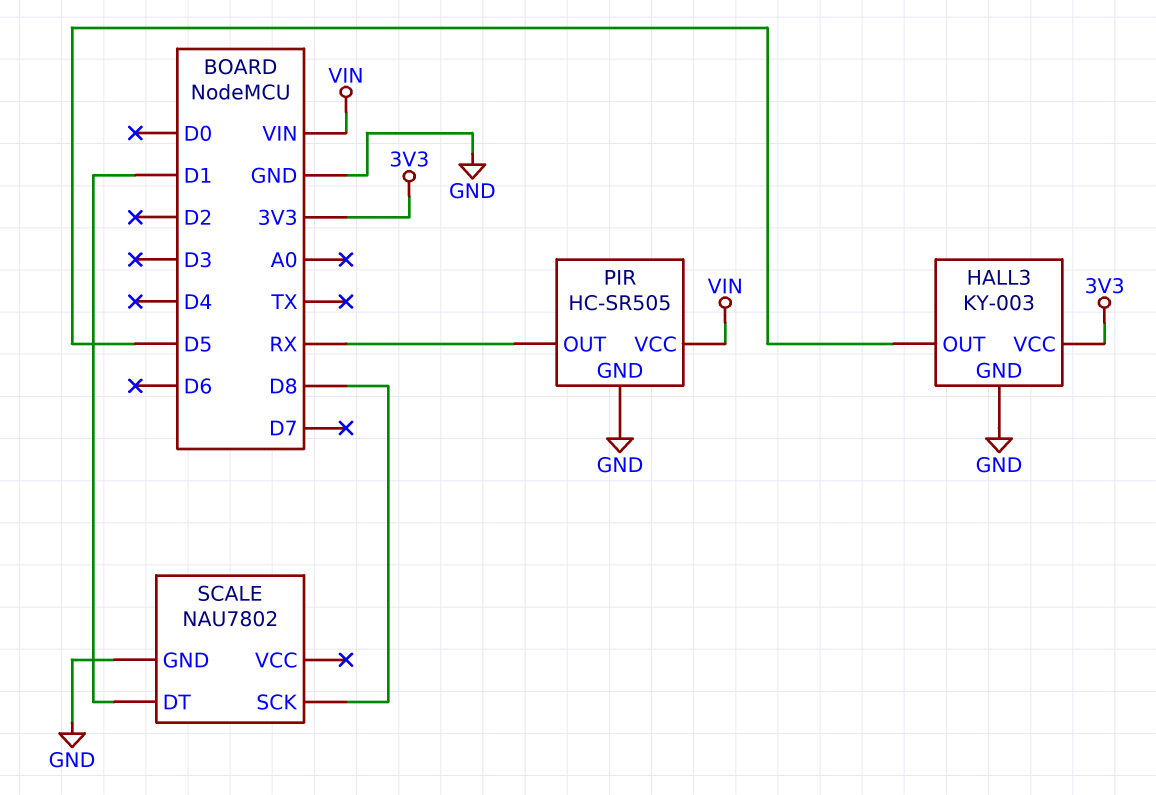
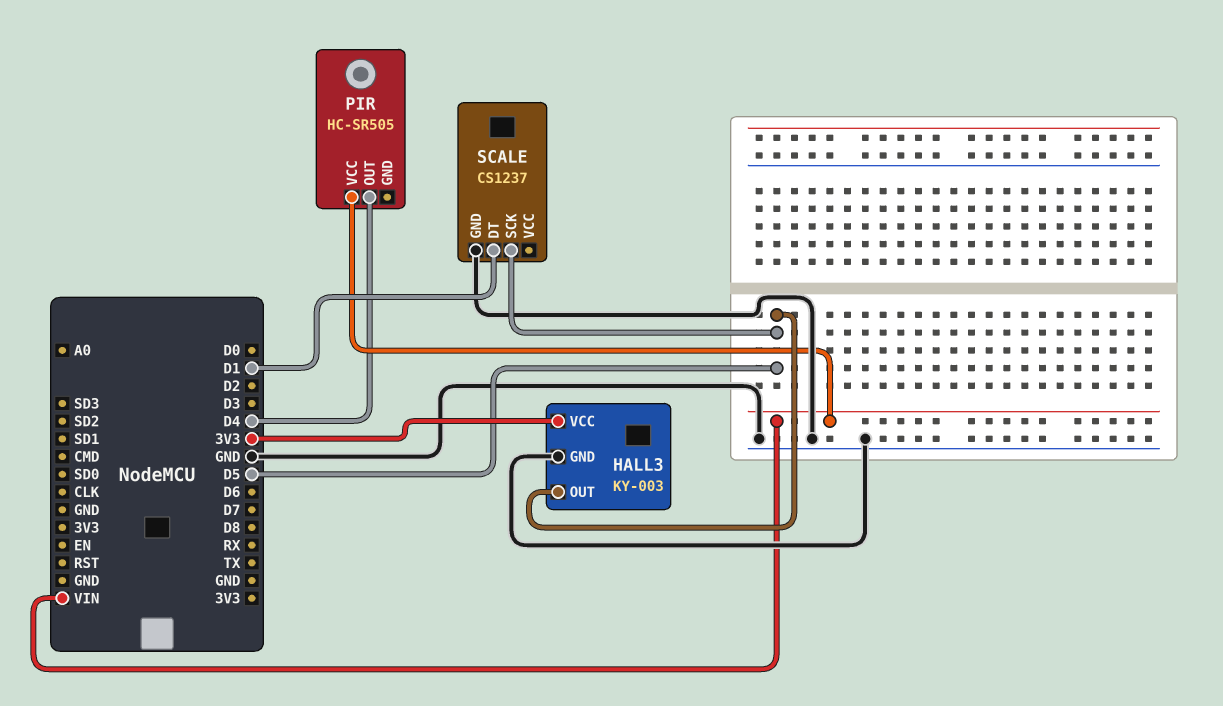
PIR pin GND: GND -> none
PIR pin OUT: RX -> D4
SCALE: NAU7802 -> CS1237
SCALE pin SCK: D8 -> D5

